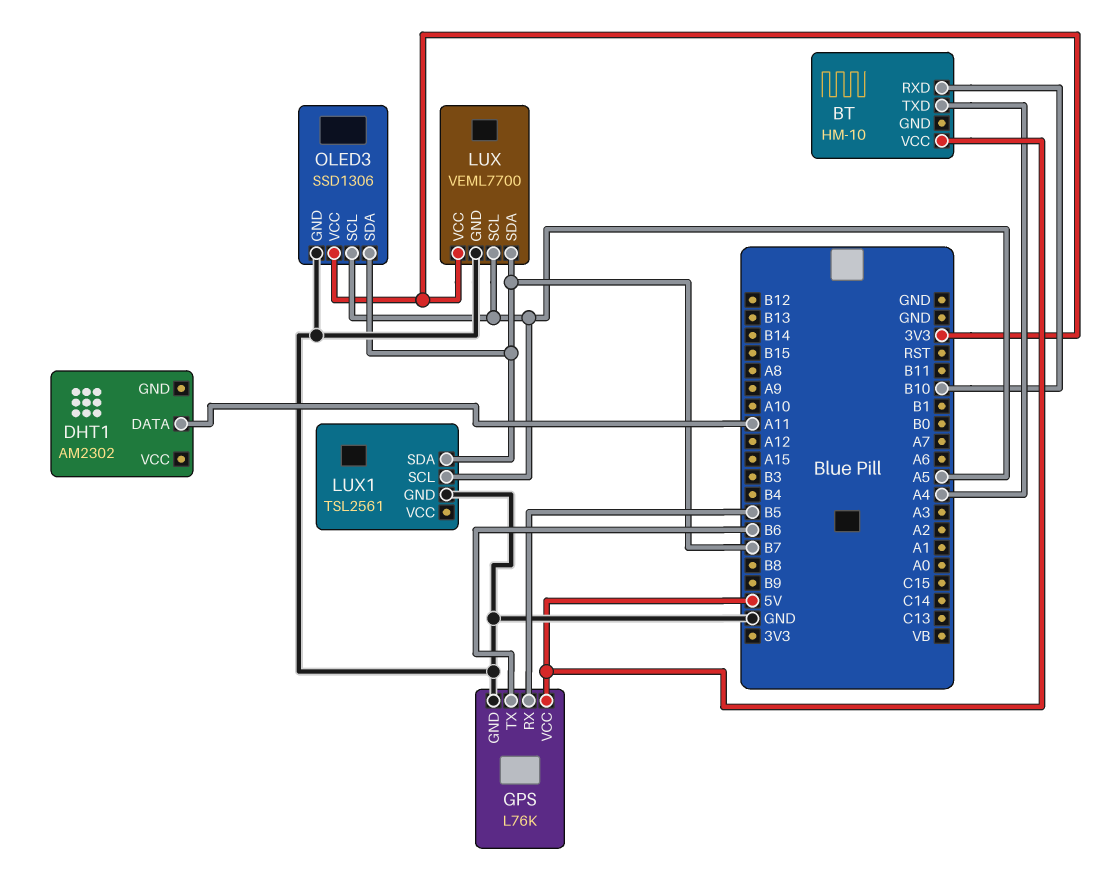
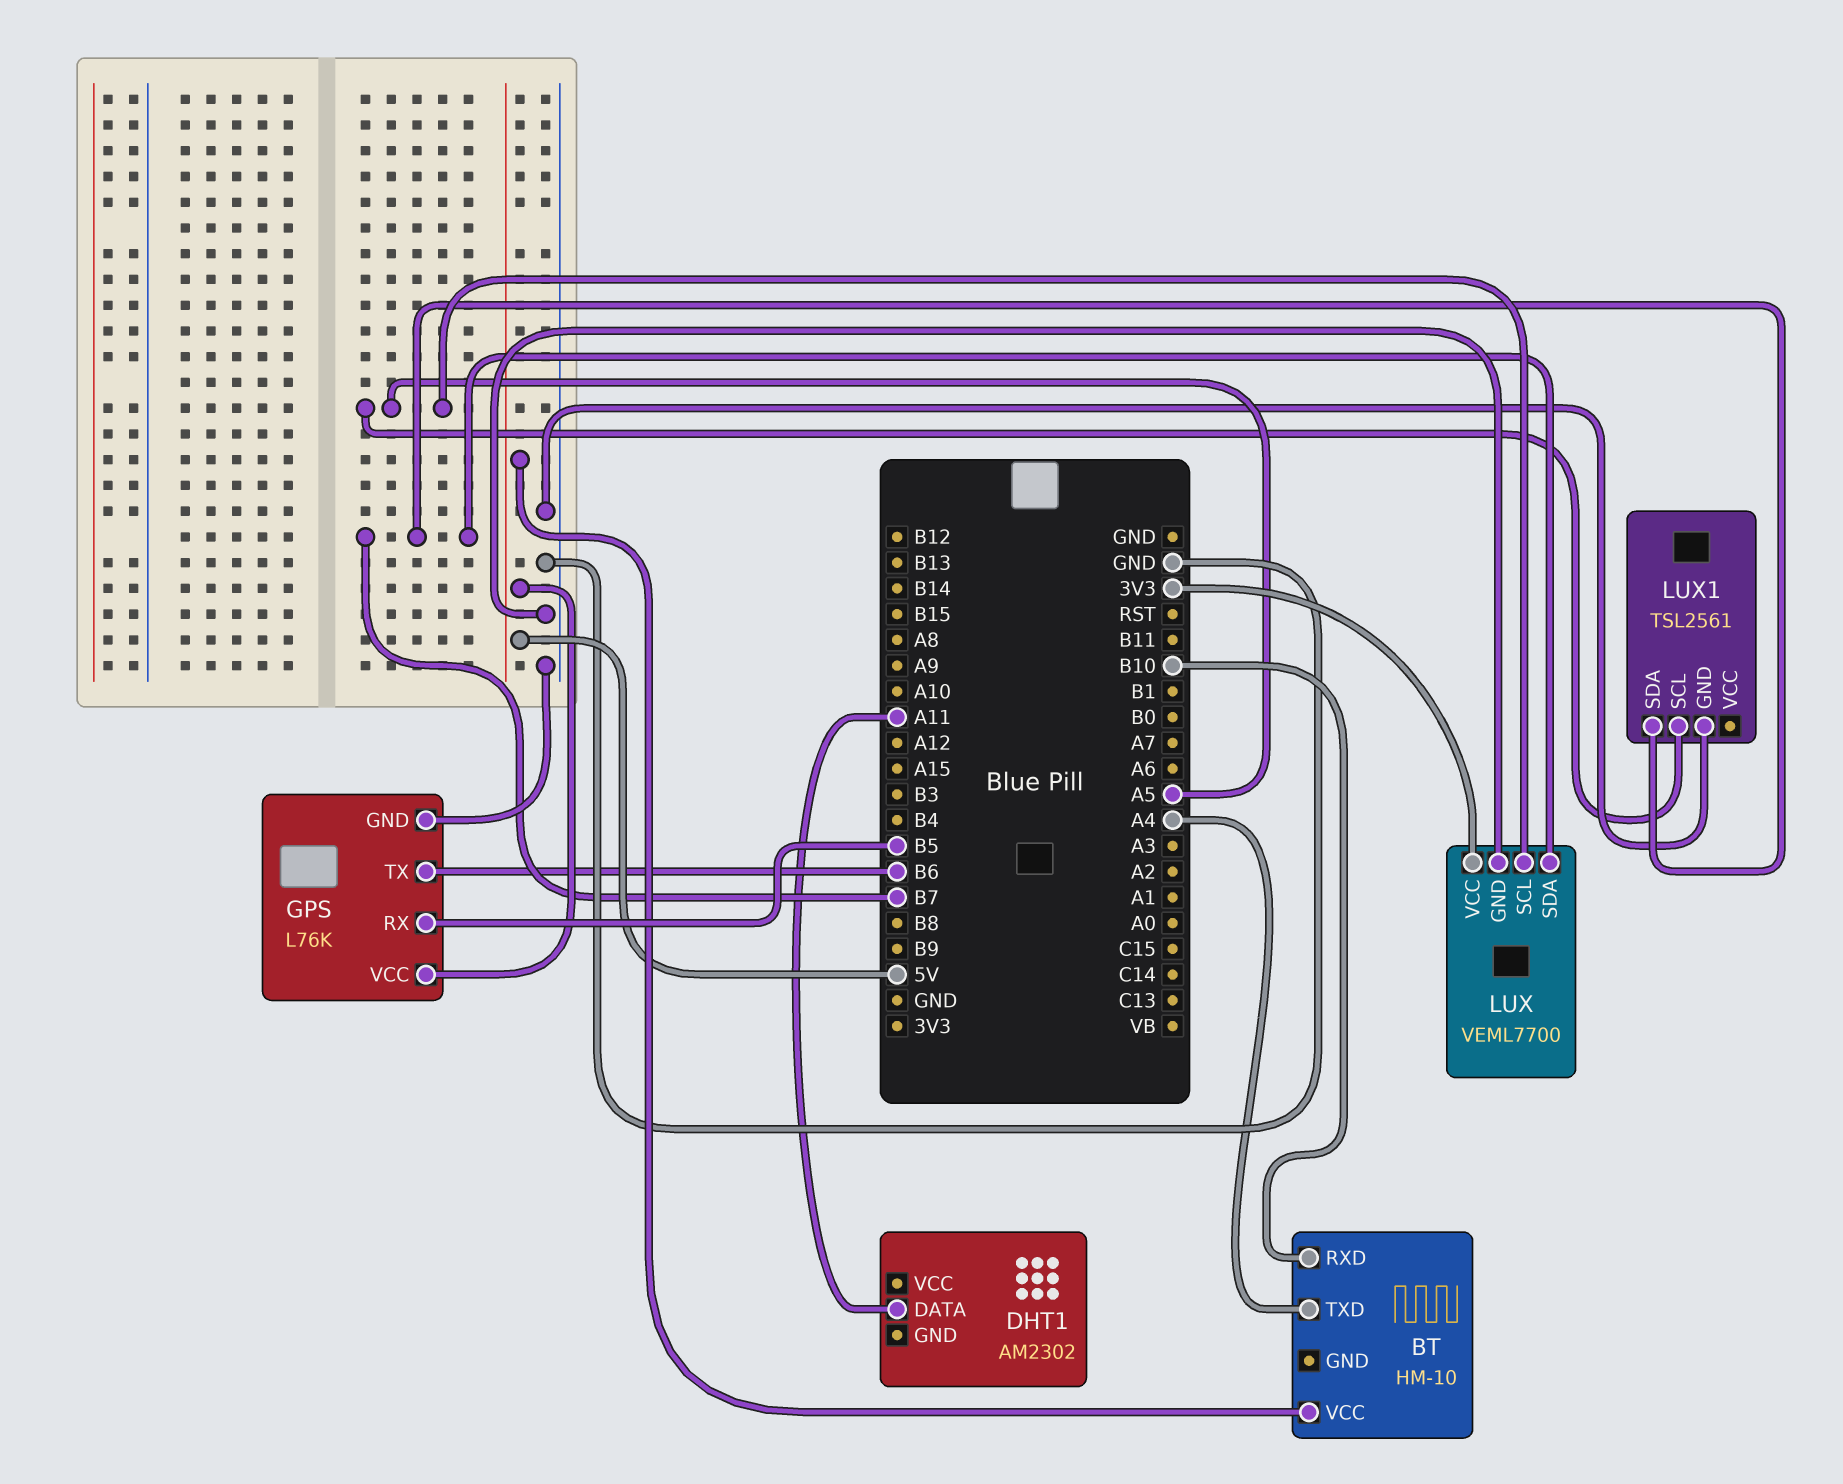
OLED3: SSD1306 -> none
OLED3 pin GND: GND -> none
OLED3 pin SCL: A5 -> none
OLED3 pin SDA: B7 -> none
OLED3 pin VCC: 3V3 -> none

